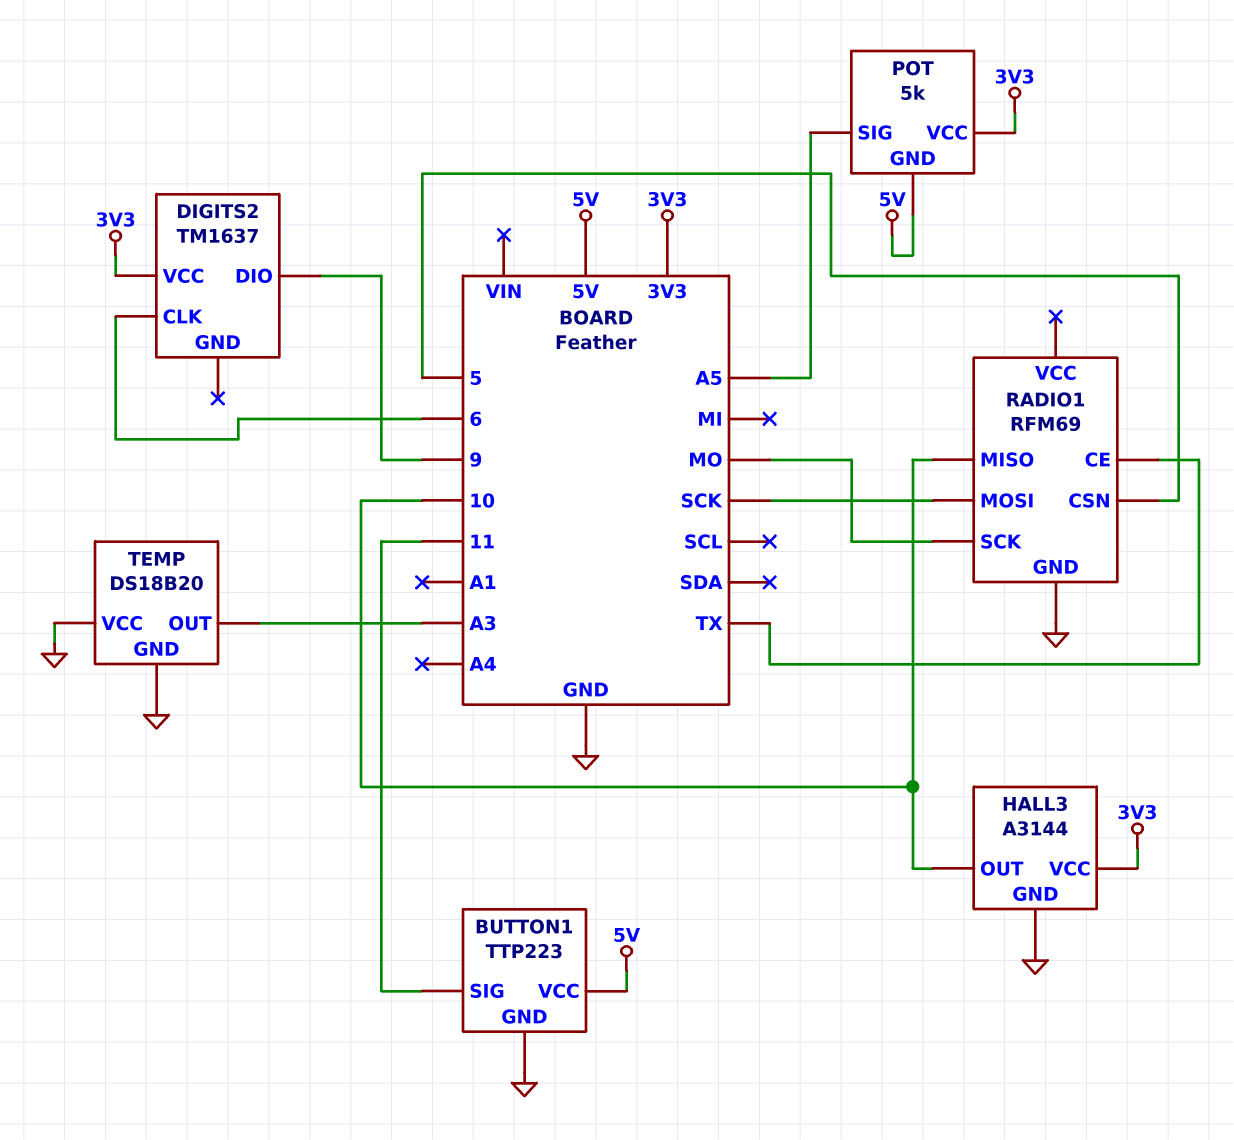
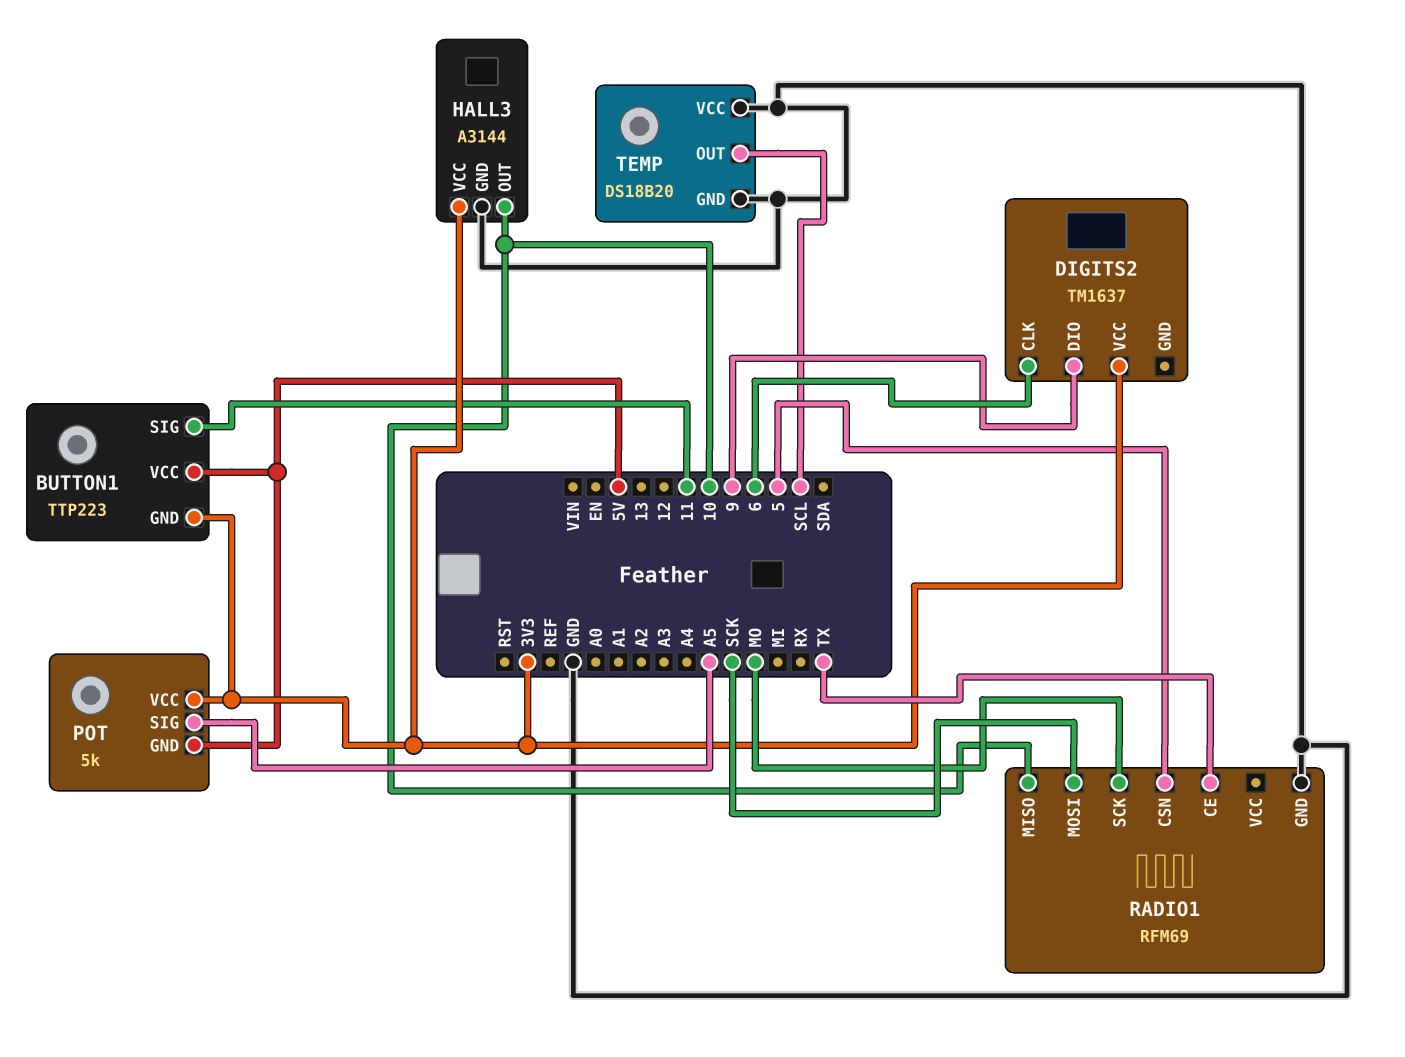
BUTTON1 pin GND: GND -> 3V3
TEMP pin OUT: A3 -> SCL

